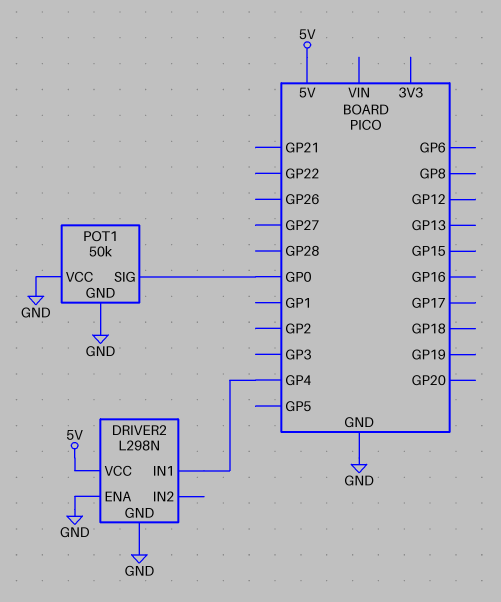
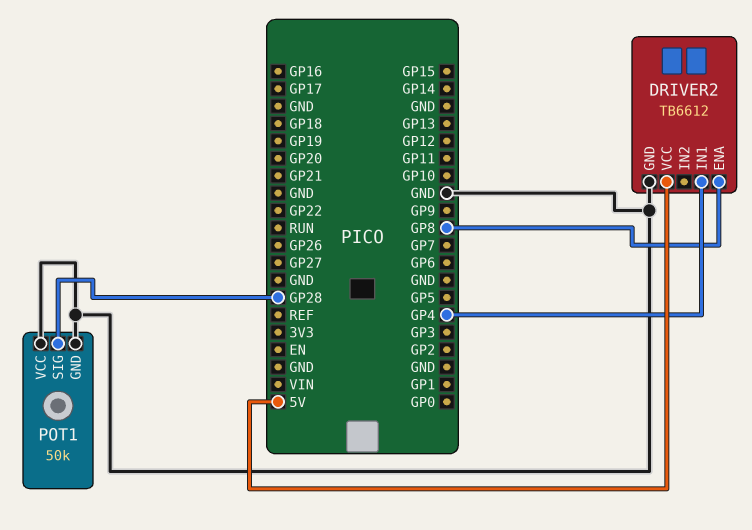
DRIVER2: L298N -> TB6612
DRIVER2 pin ENA: GND -> GP8
POT1 pin SIG: GP0 -> GP28

